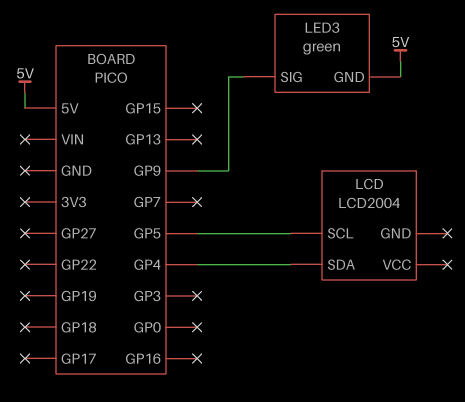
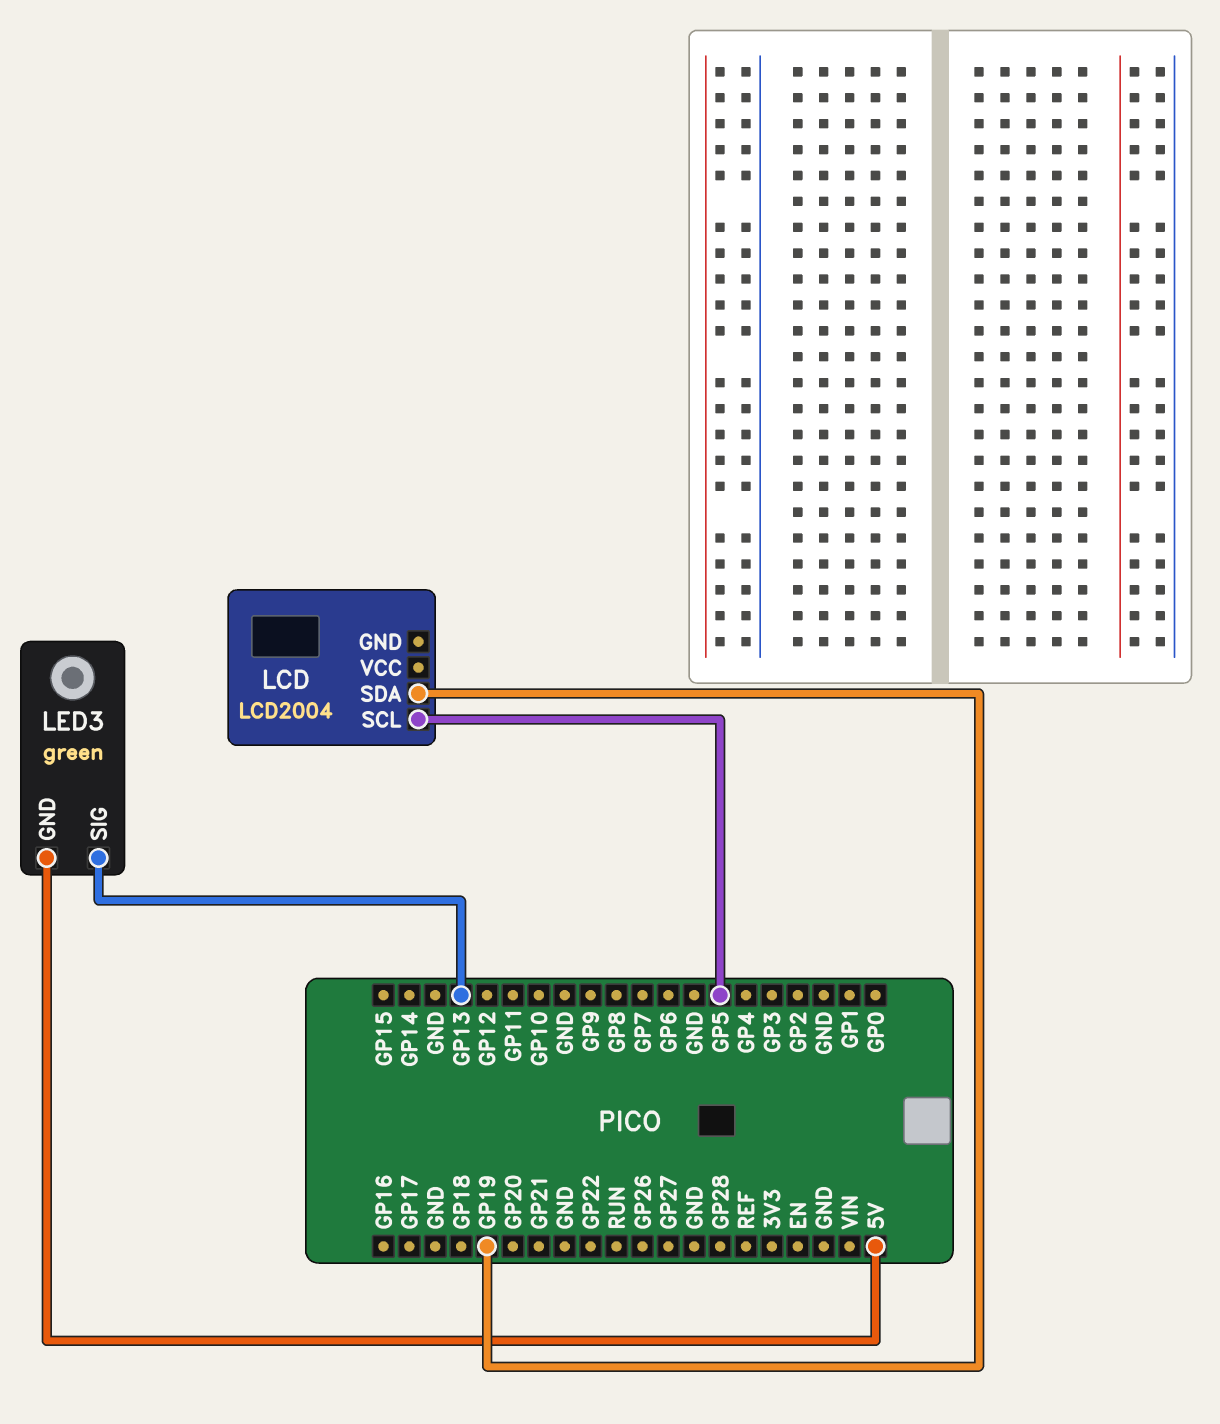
LCD pin SDA: GP4 -> GP19
LED3 pin SIG: GP9 -> GP13

